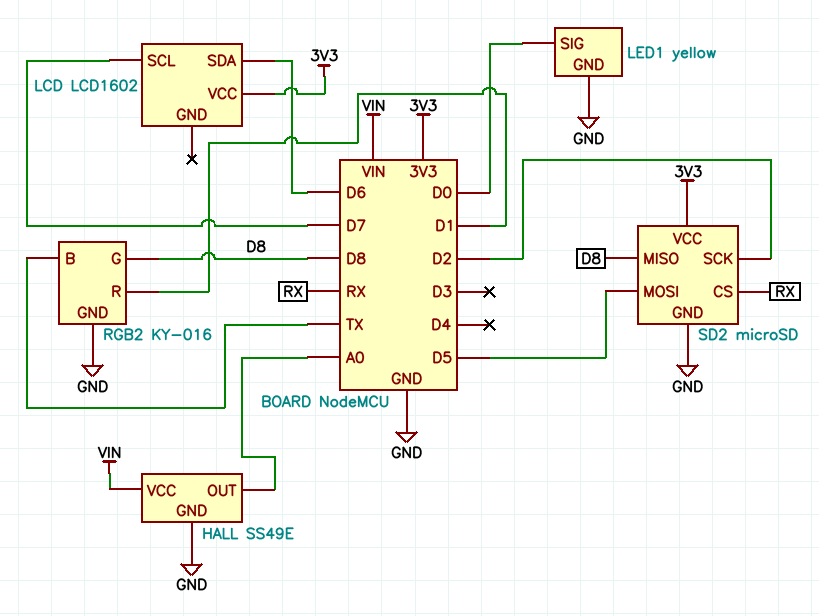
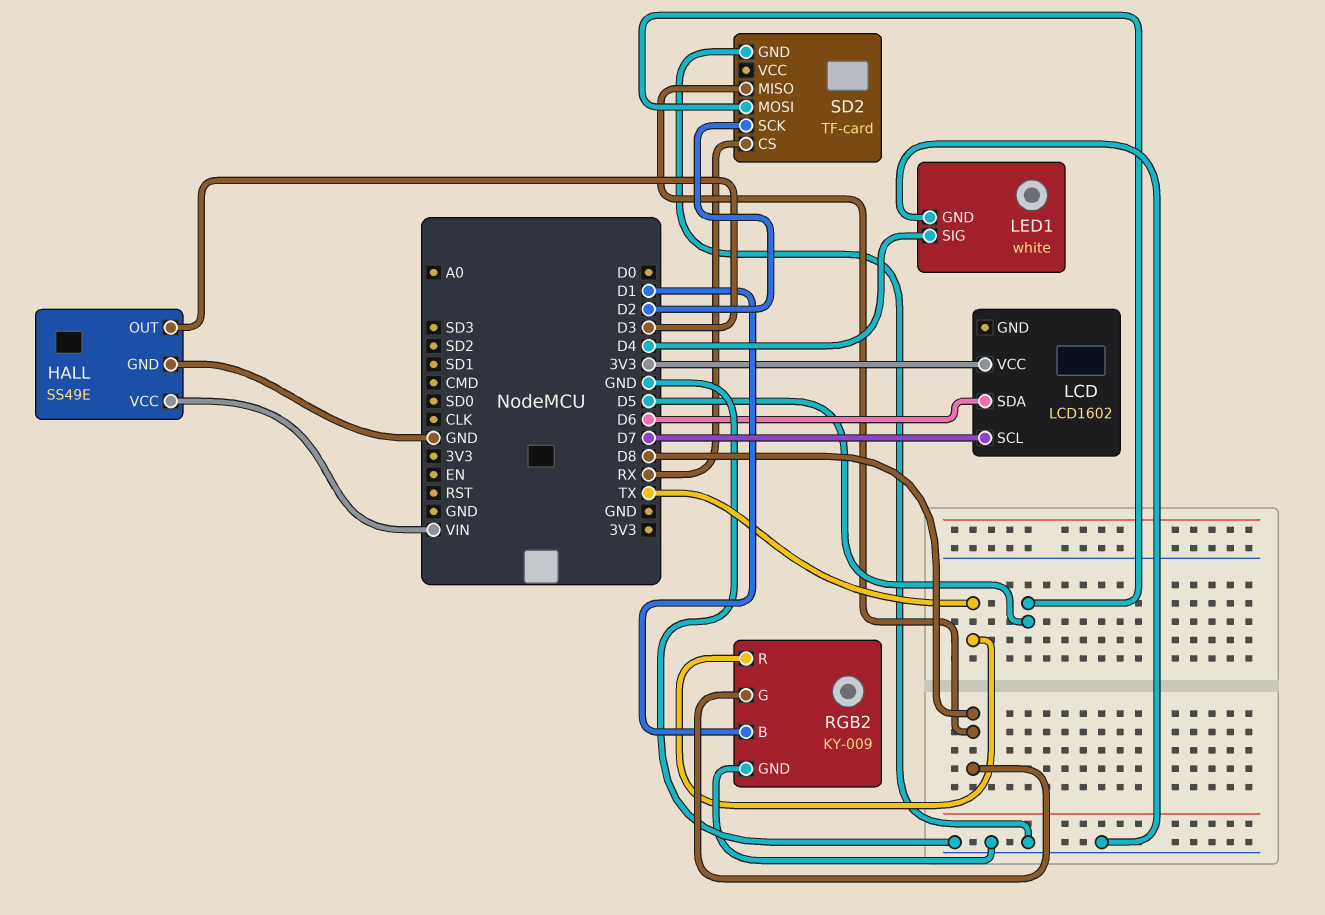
HALL pin OUT: A0 -> D3
LED1: yellow -> white
LED1 pin SIG: D0 -> D4
RGB2: KY-016 -> KY-009
RGB2 pin B: TX -> D1
RGB2 pin R: D1 -> TX
SD2: microSD -> TF-card
SD2 pin VCC: 3V3 -> none

